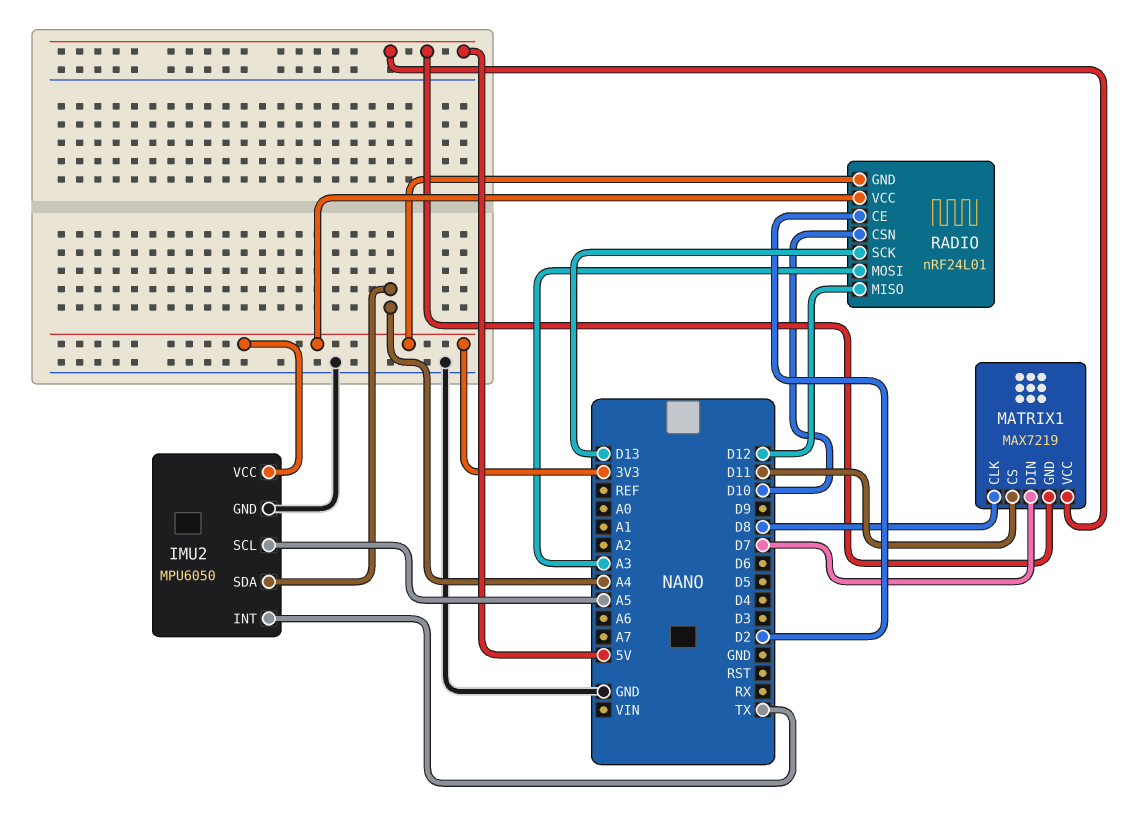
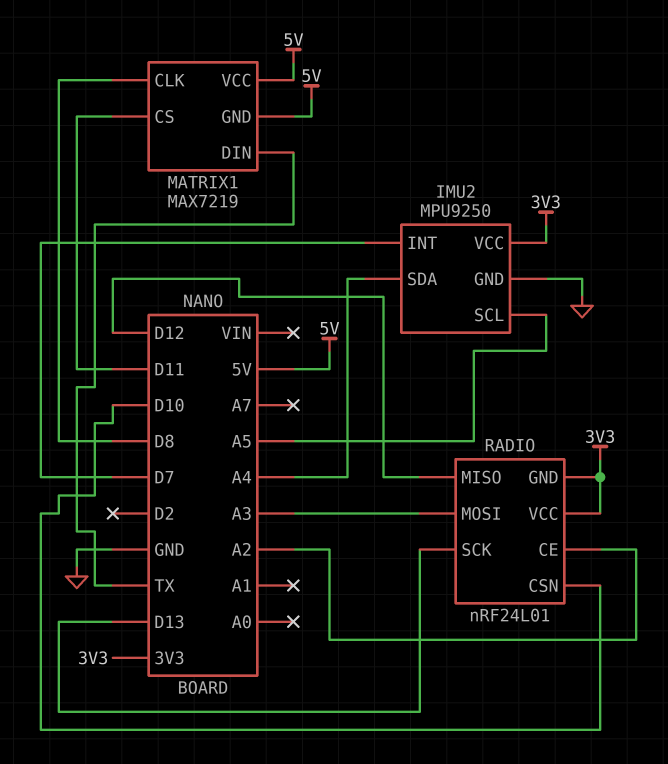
IMU2: MPU6050 -> MPU9250
IMU2 pin INT: TX -> D7
MATRIX1 pin DIN: D7 -> TX
RADIO pin CE: D2 -> A2

